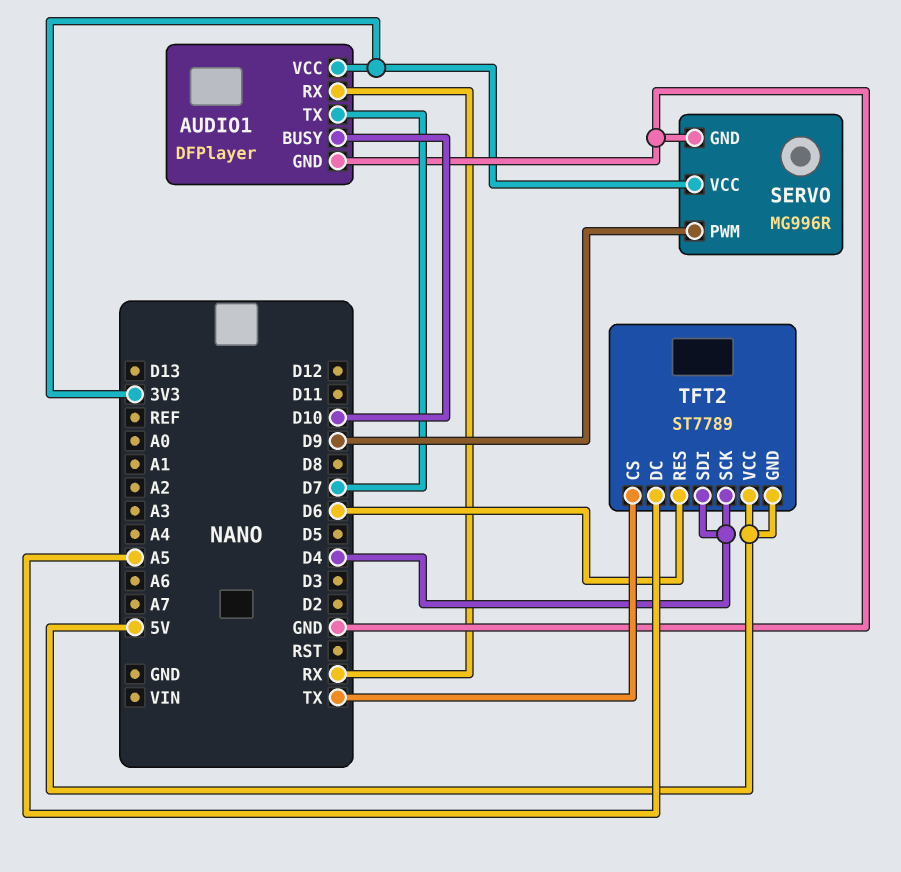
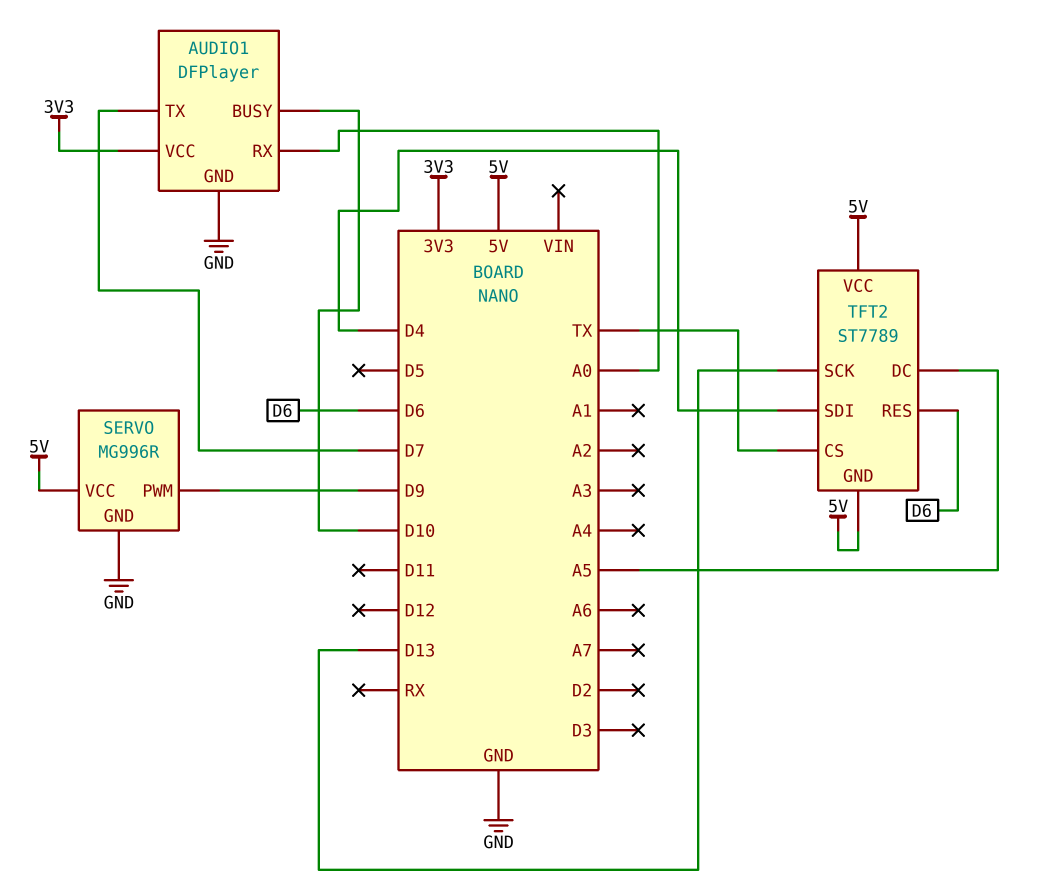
AUDIO1 pin RX: RX -> A0
SERVO pin VCC: 3V3 -> 5V
TFT2 pin SCK: D4 -> D13

